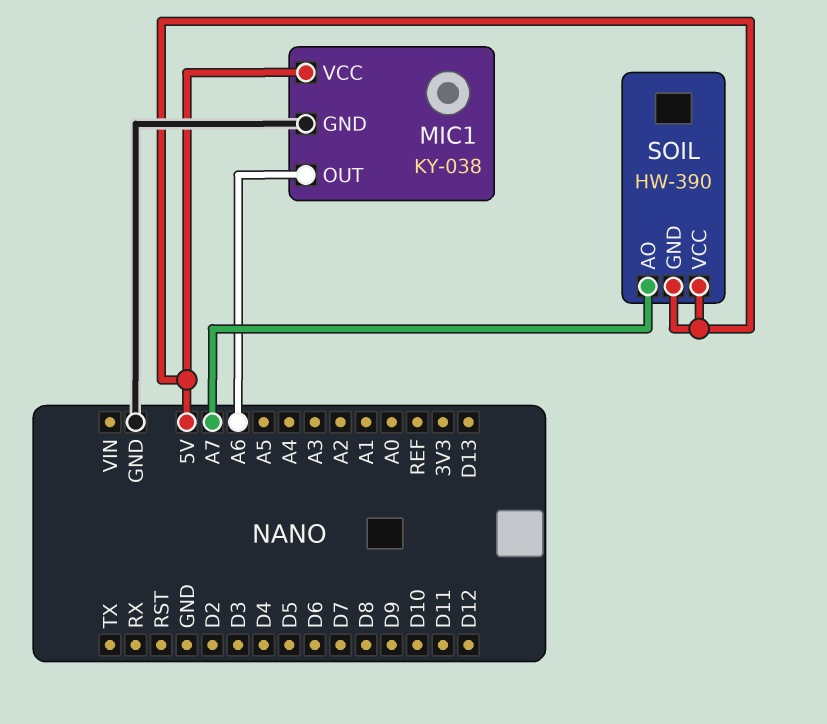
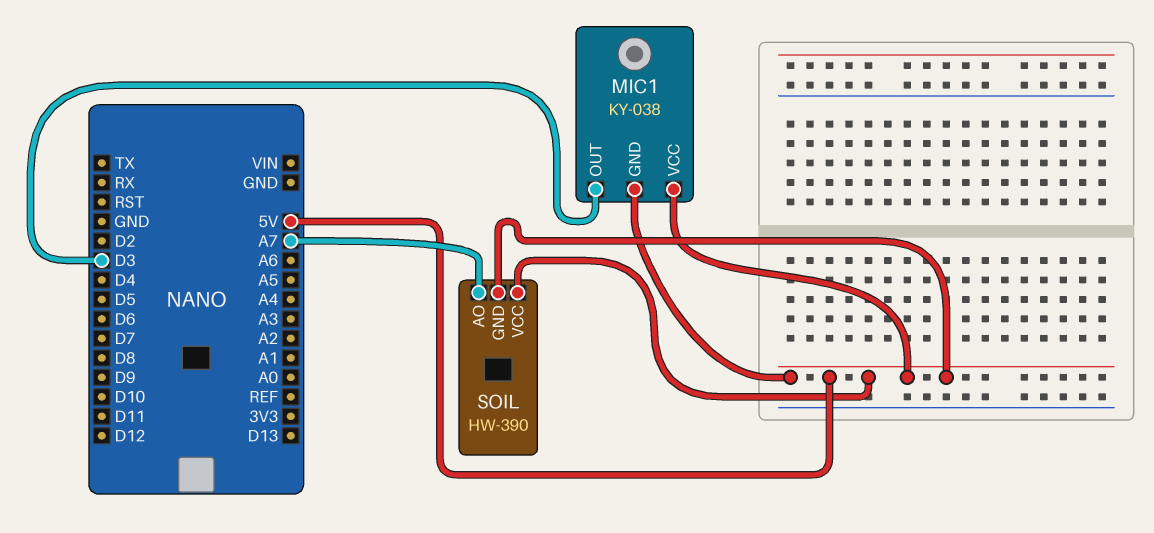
MIC1 pin GND: GND -> 5V
MIC1 pin OUT: A6 -> D3

